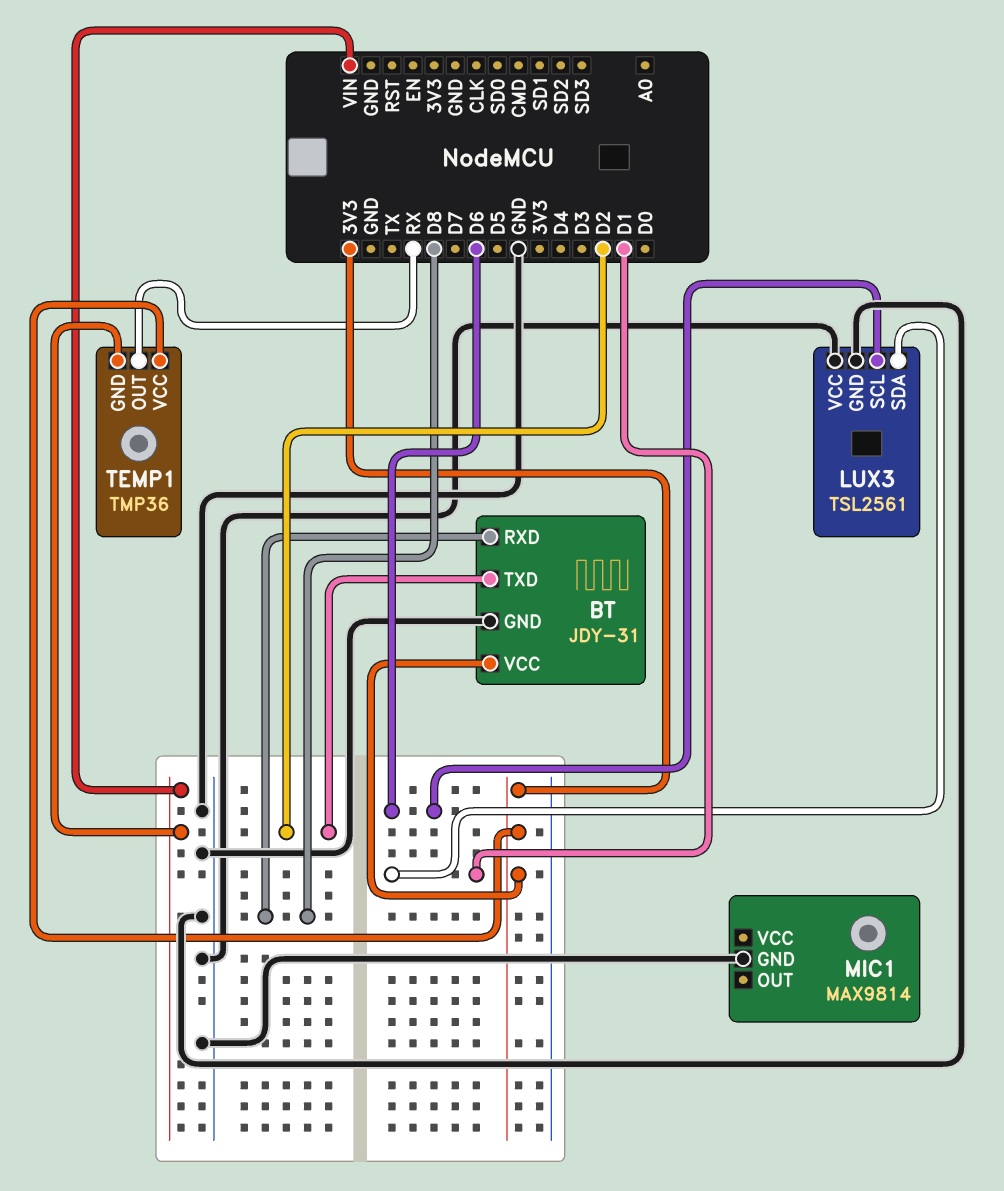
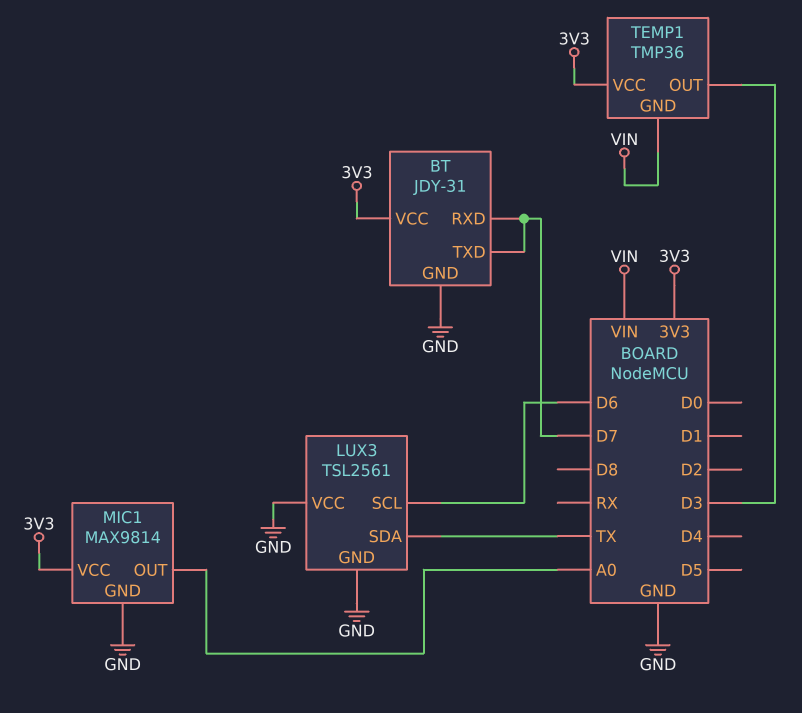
BT pin RXD: D8 -> D7
BT pin TXD: D2 -> D7
LUX3 pin SDA: D1 -> TX
MIC1 pin OUT: none -> A0
MIC1 pin VCC: none -> 3V3
TEMP1 pin OUT: RX -> D3

